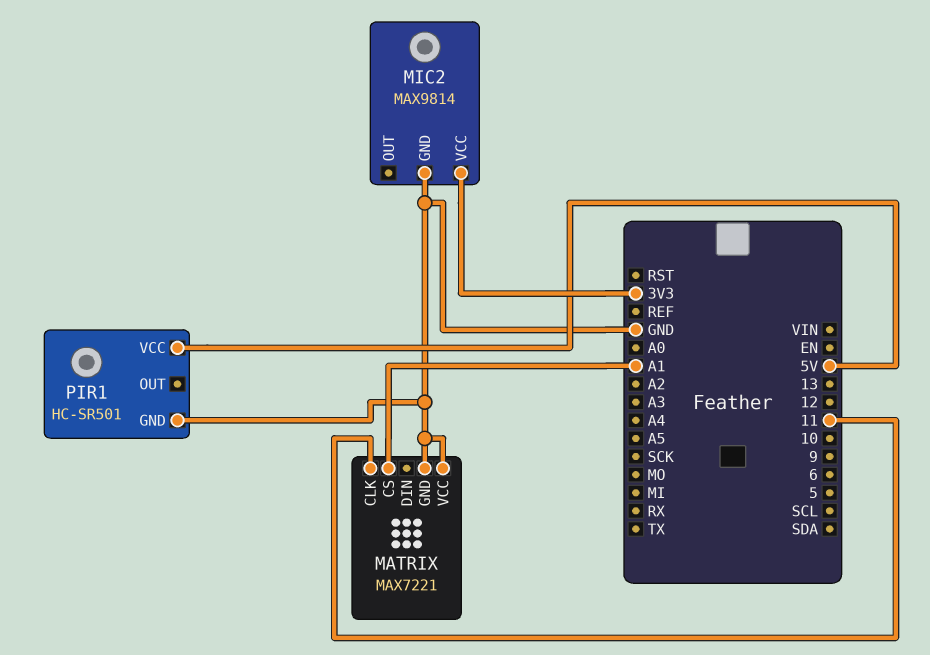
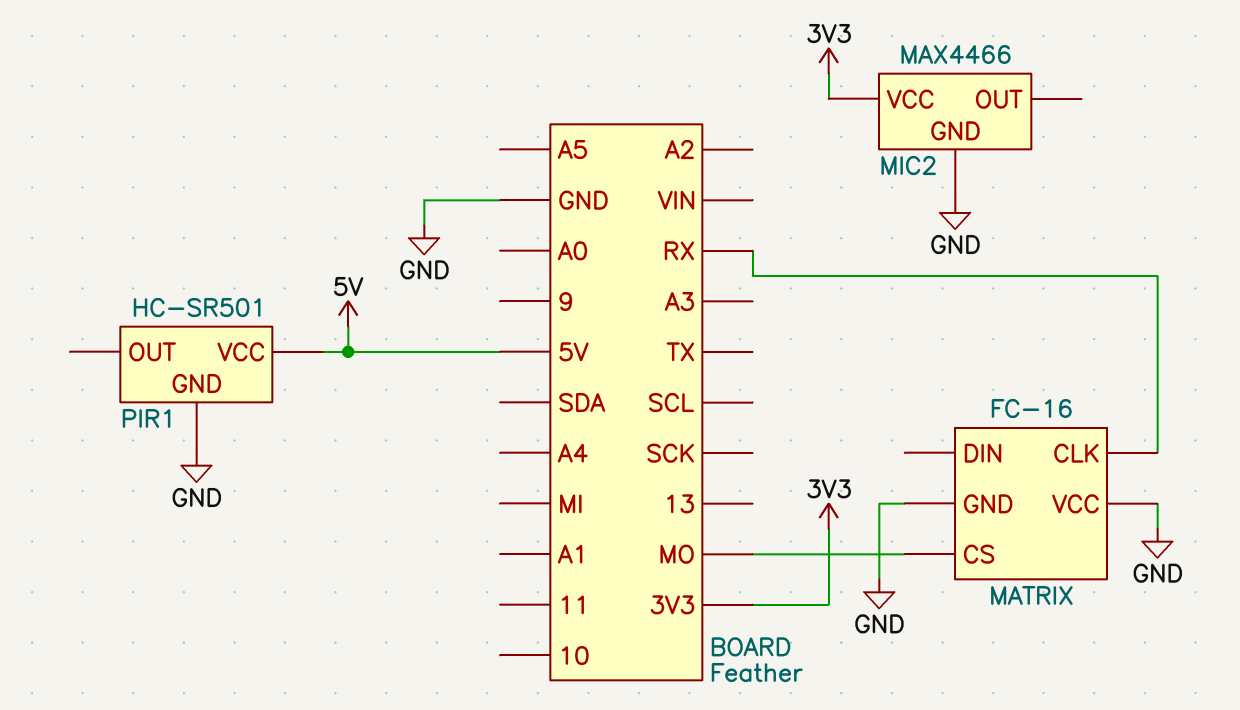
MATRIX: MAX7221 -> FC-16
MATRIX pin CLK: 11 -> RX
MATRIX pin CS: A1 -> MO
MIC2: MAX9814 -> MAX4466

